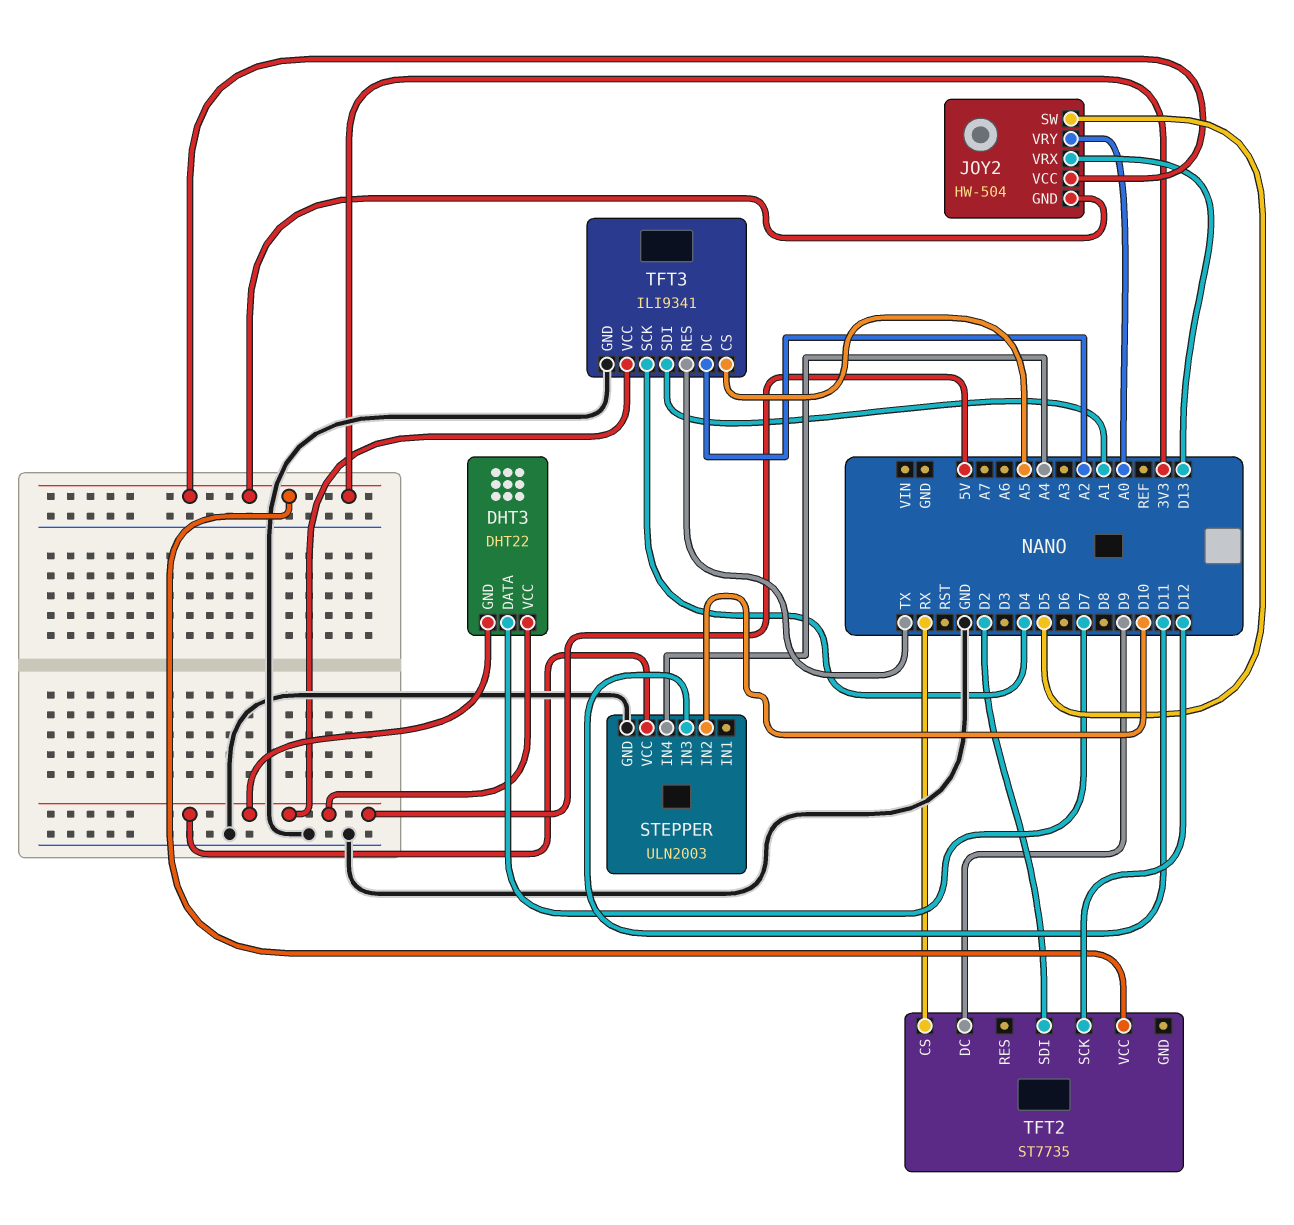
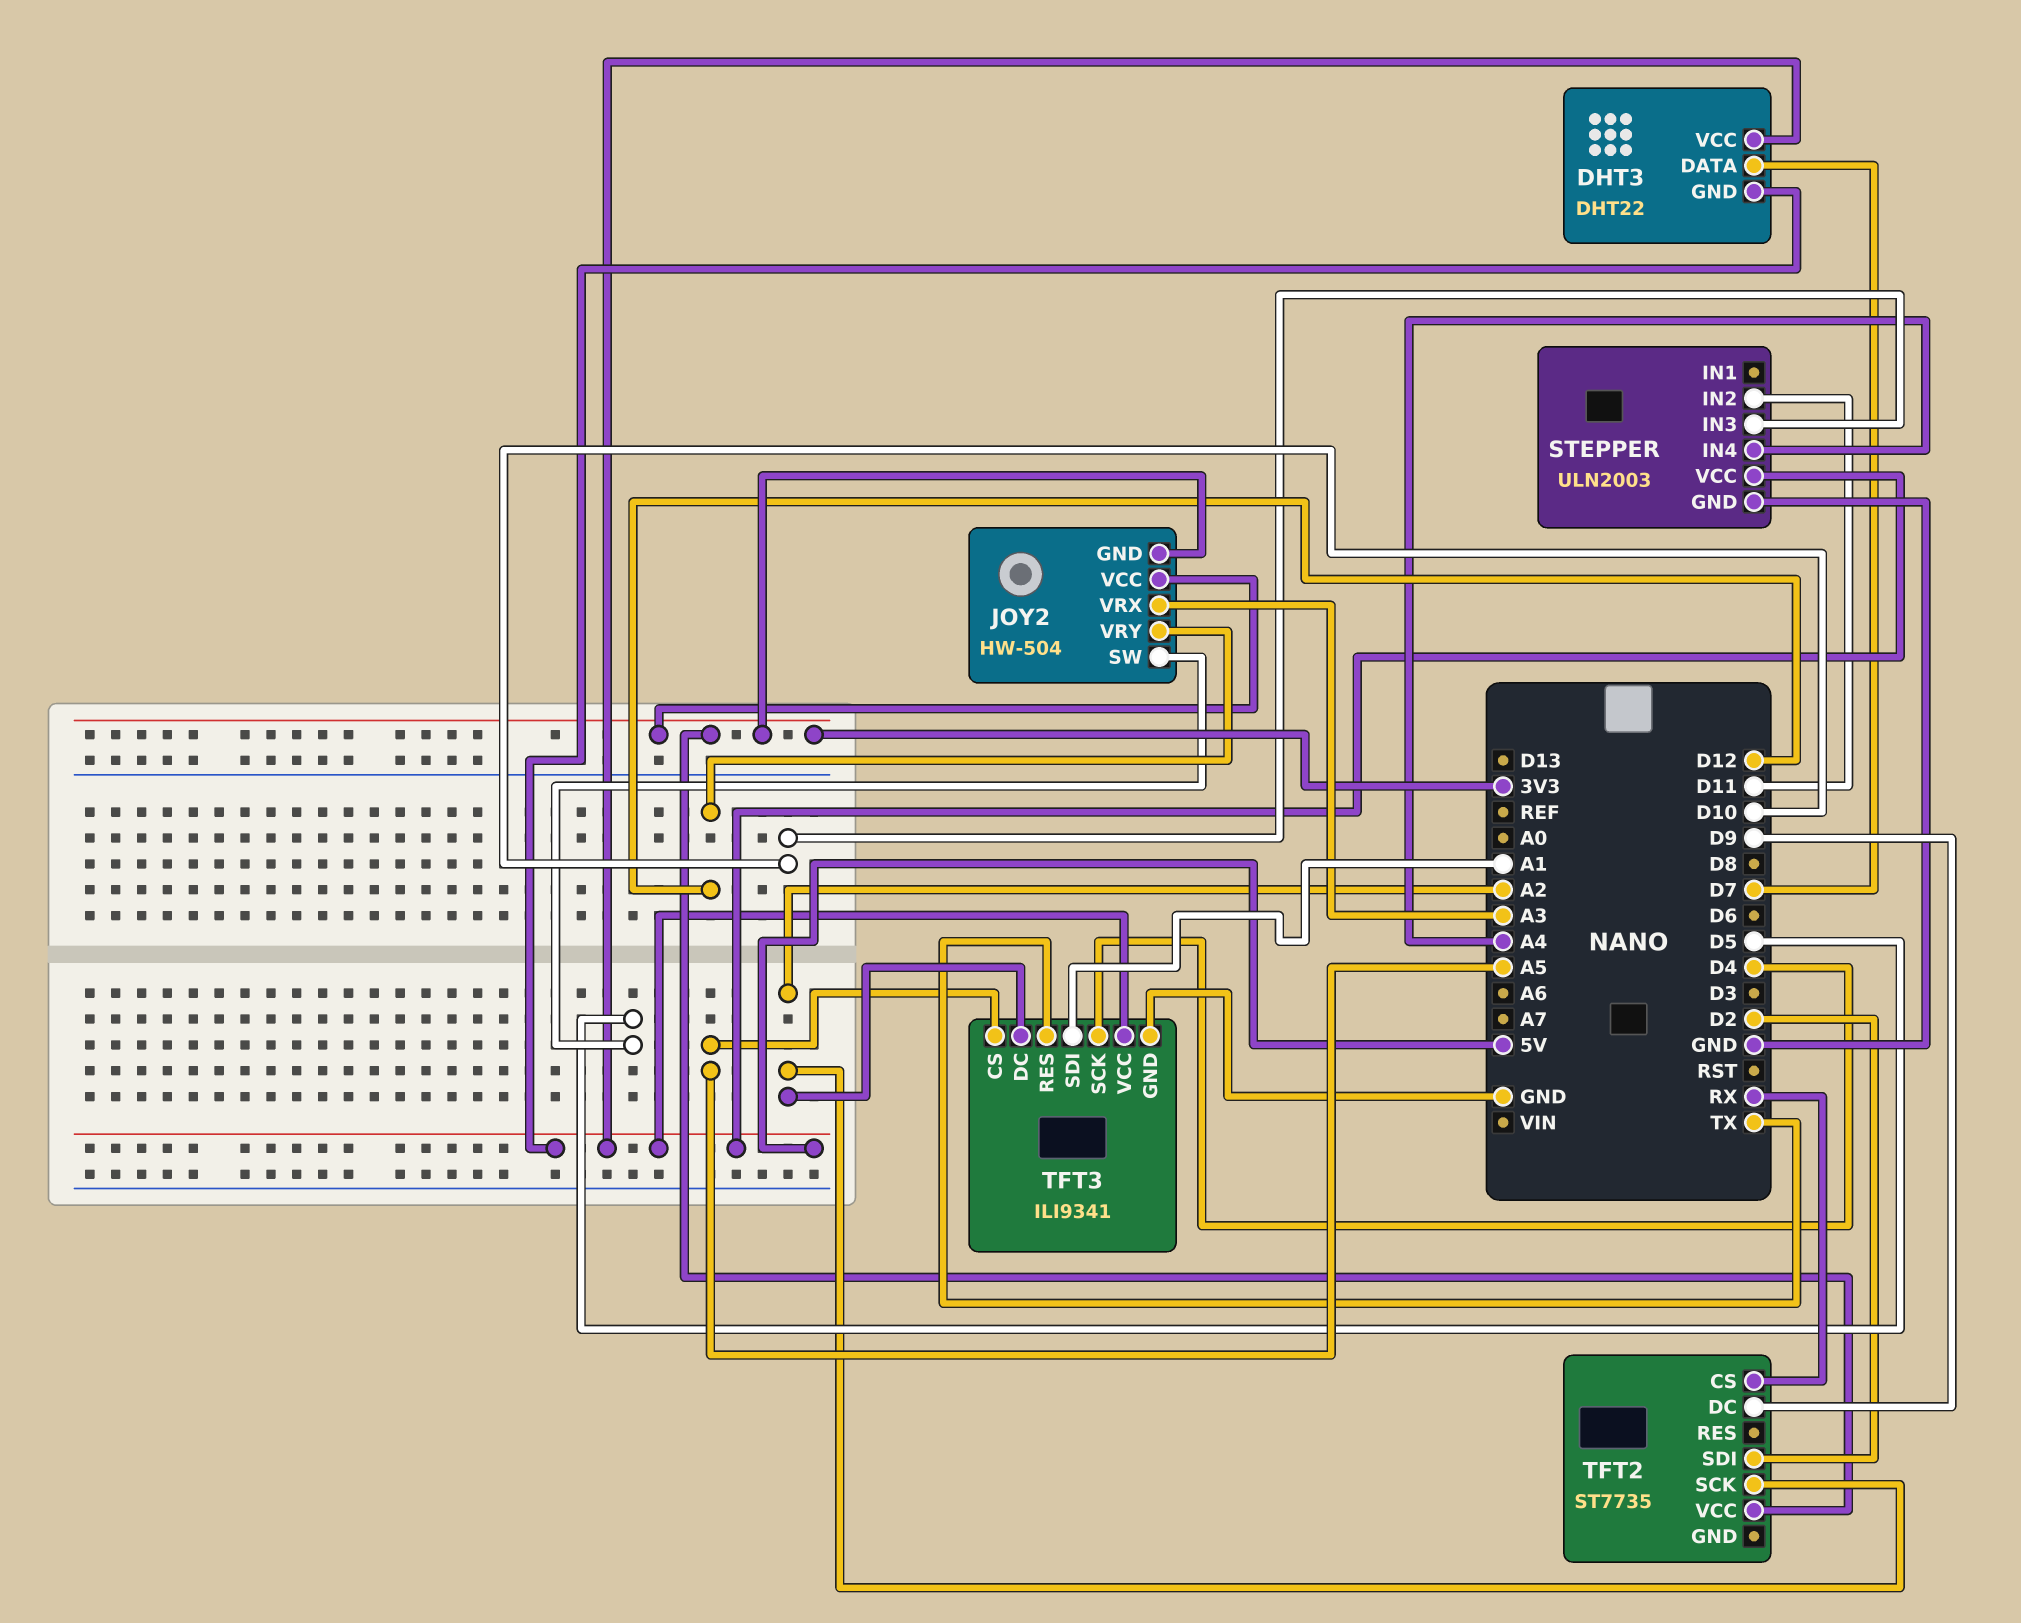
JOY2 pin VRX: D13 -> A3
JOY2 pin VRY: A0 -> D12
STEPPER pin IN2: D10 -> D11
STEPPER pin IN3: D11 -> D10
TFT2 pin SCK: D12 -> A2

